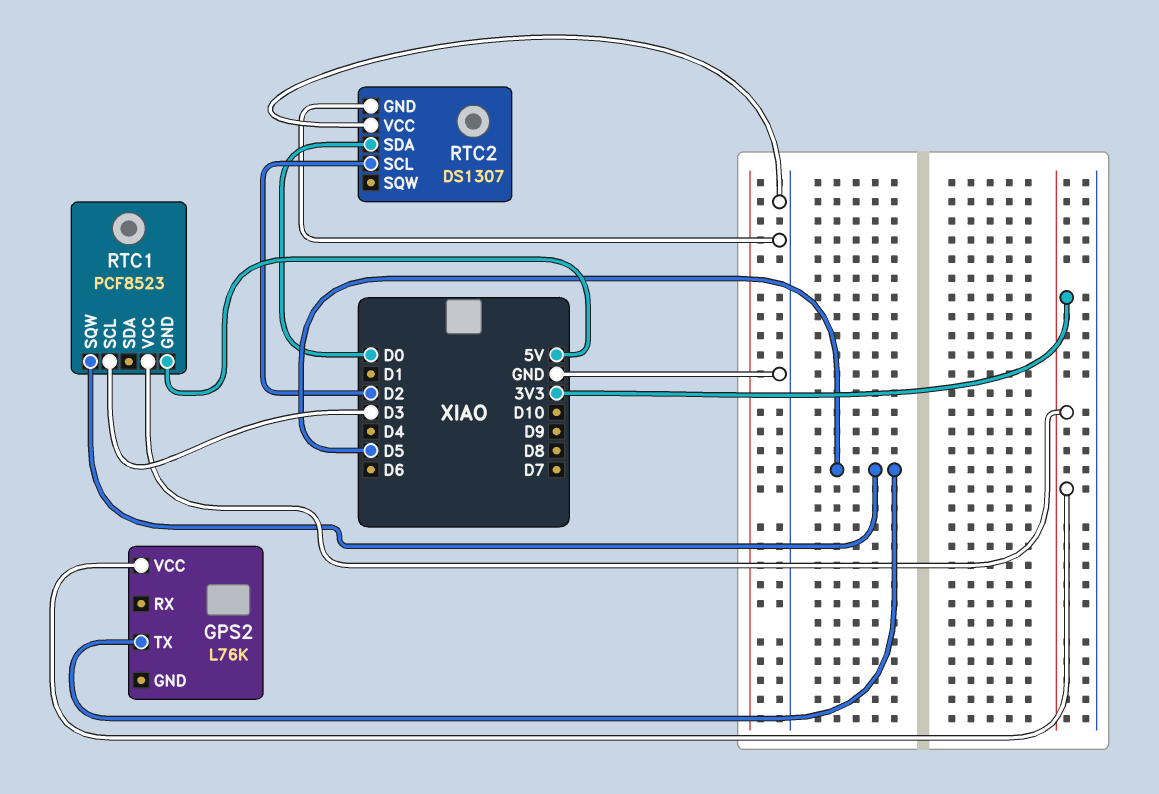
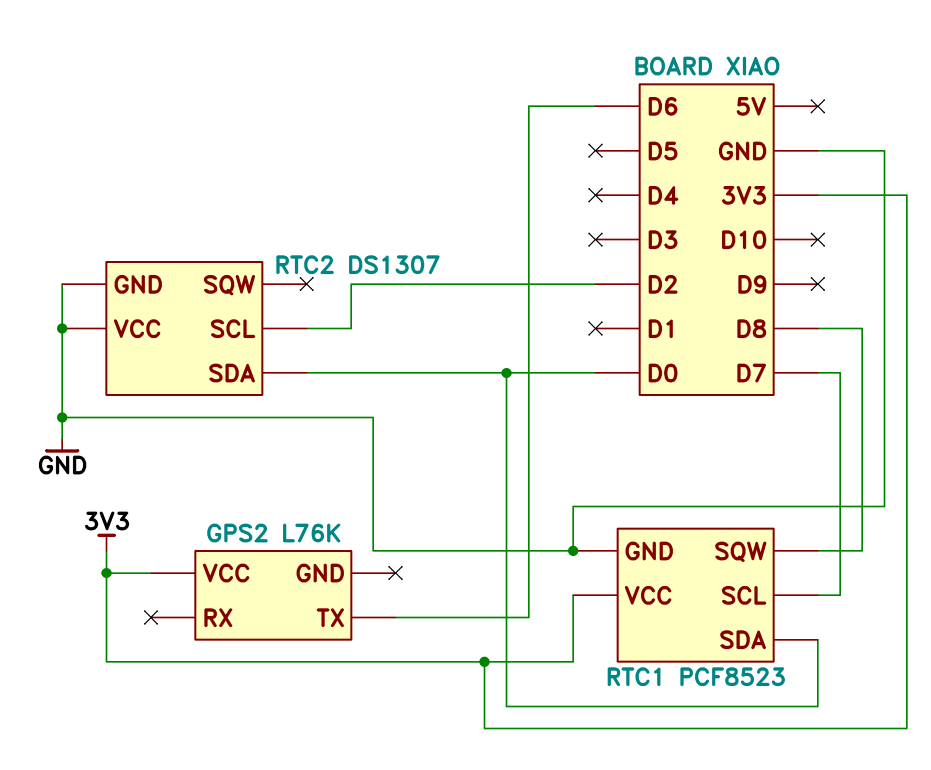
GPS2 pin TX: D5 -> D6
RTC1 pin GND: 5V -> GND
RTC1 pin SCL: D3 -> D7
RTC1 pin SDA: none -> D0
RTC1 pin SQW: D5 -> D8

